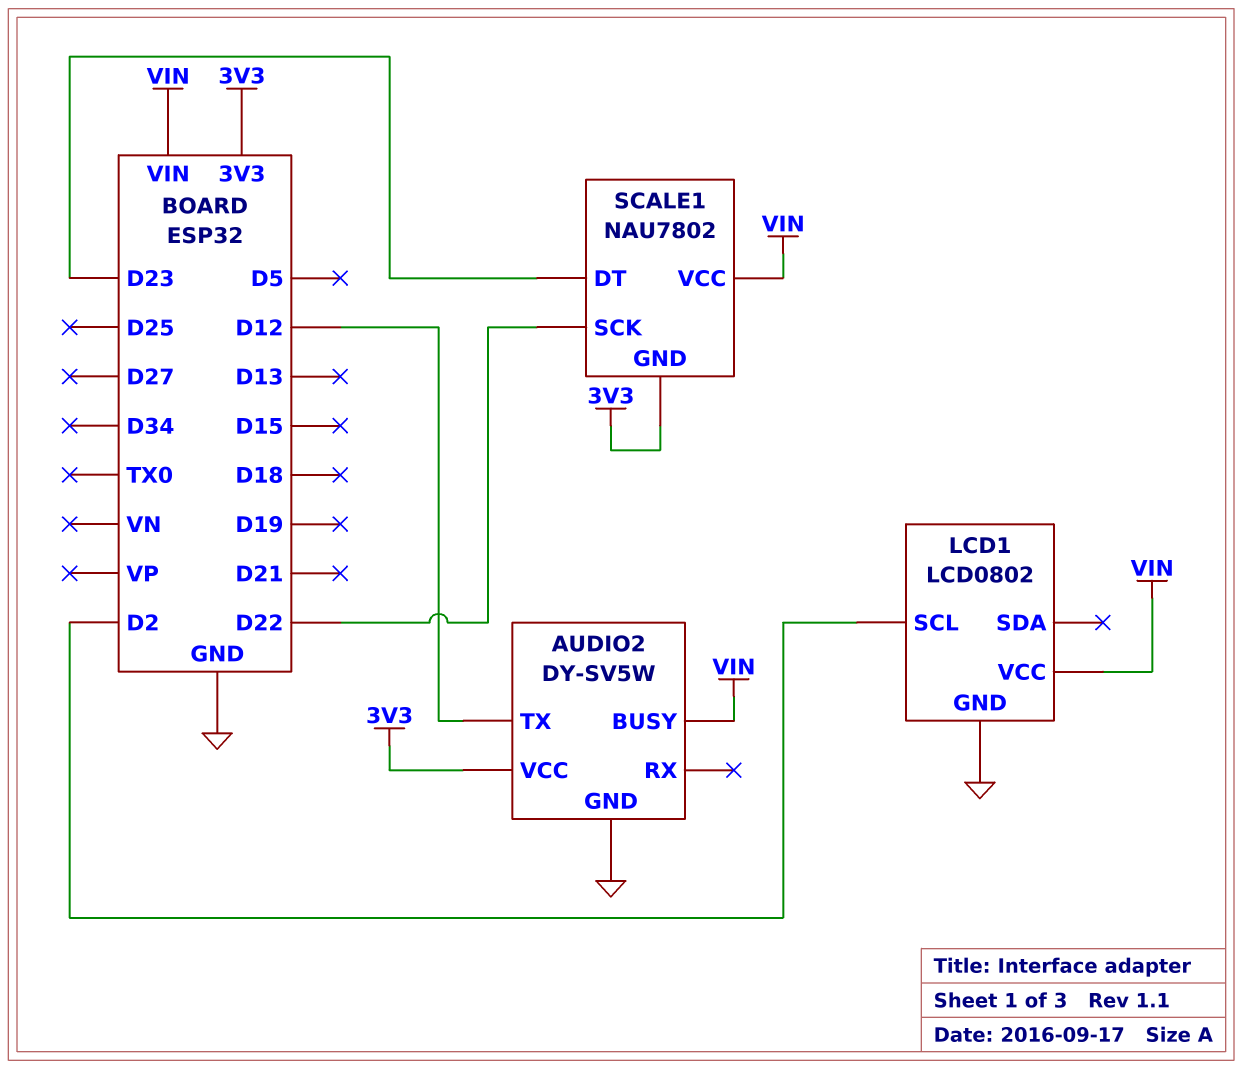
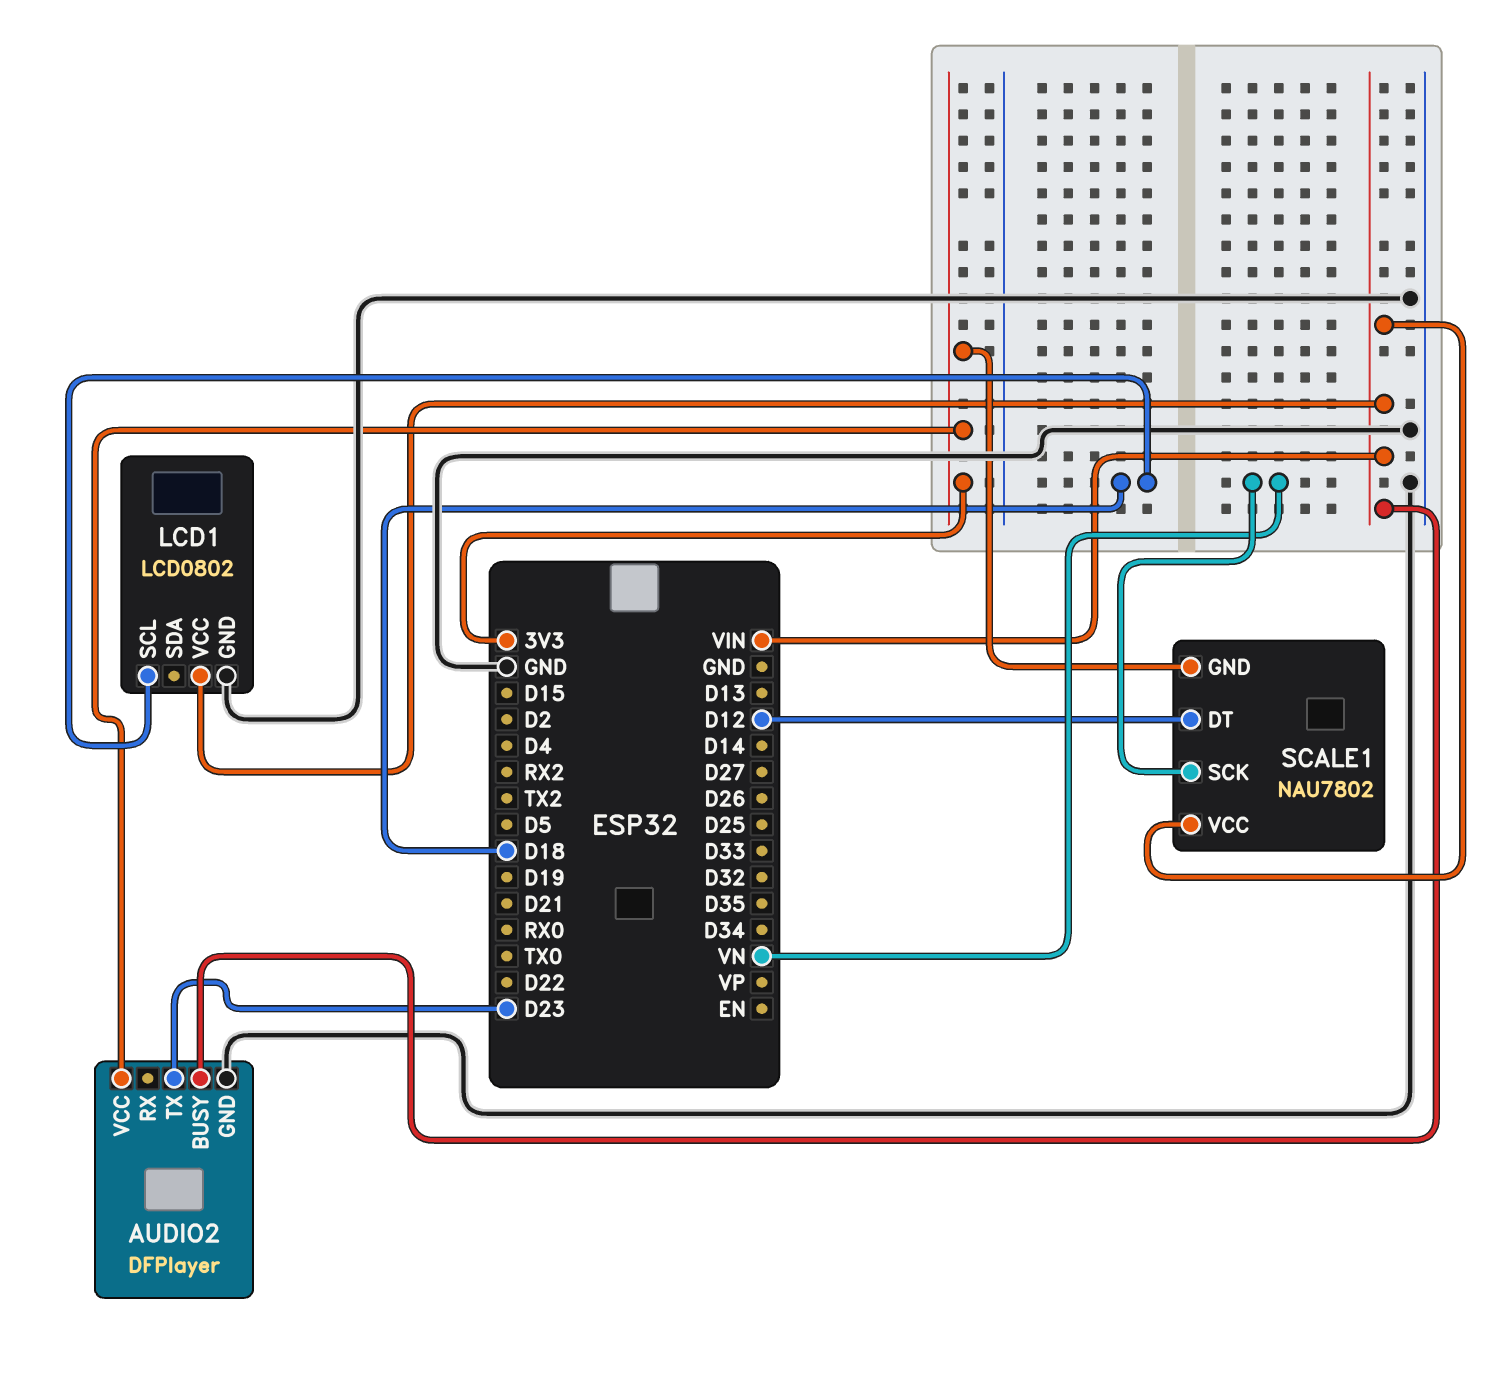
AUDIO2: DY-SV5W -> DFPlayer
AUDIO2 pin TX: D12 -> D23
LCD1 pin SCL: D2 -> D18
SCALE1 pin DT: D23 -> D12
SCALE1 pin SCK: D22 -> VN

